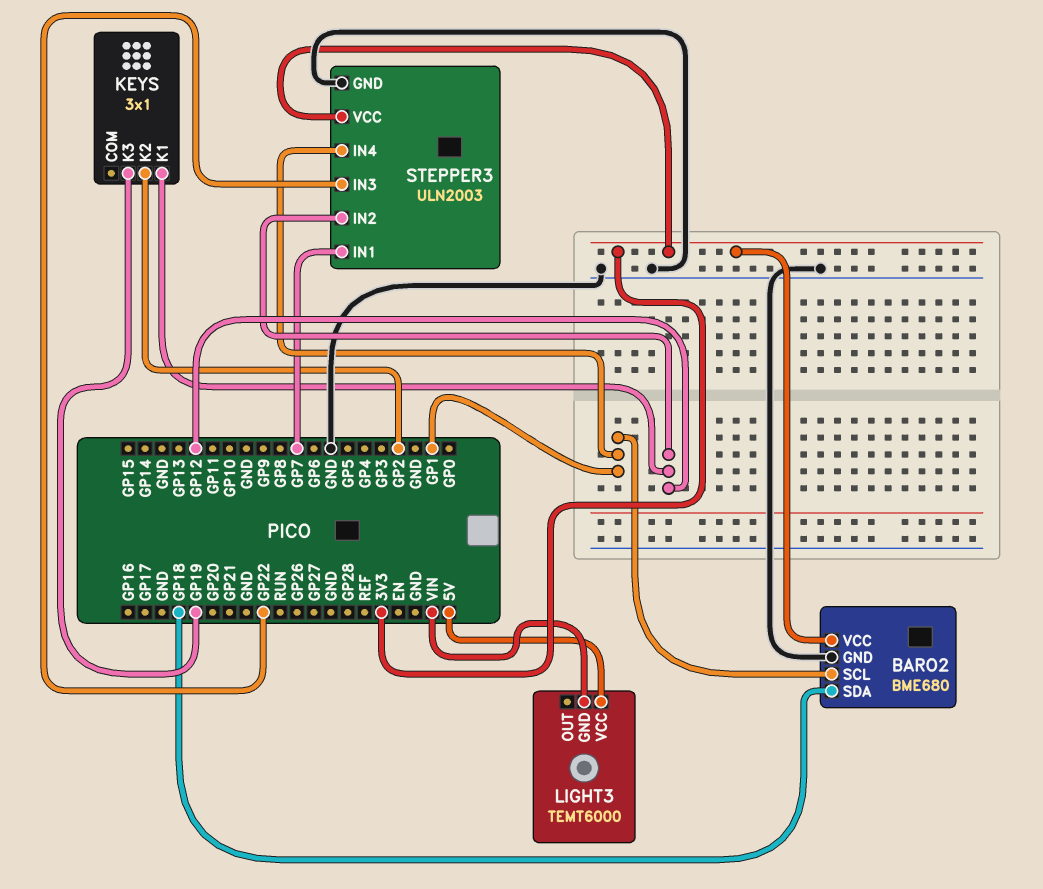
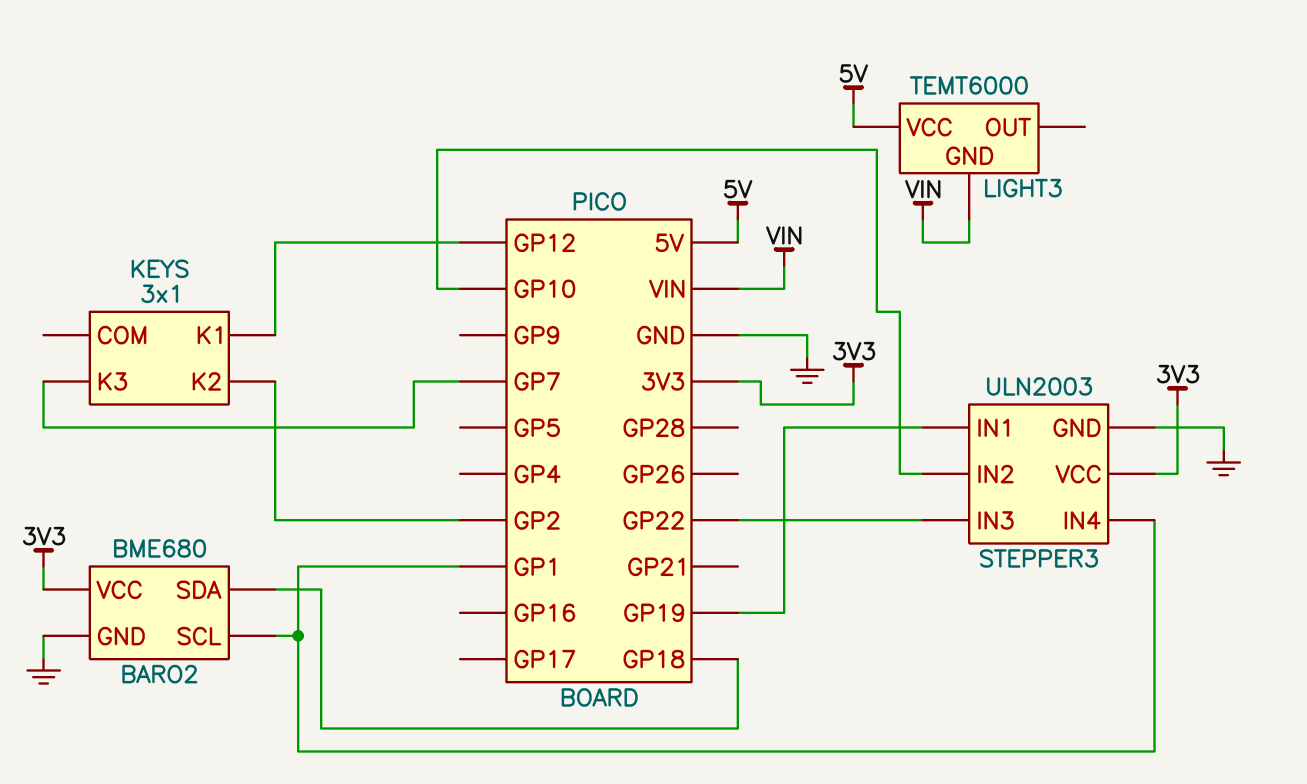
KEYS pin K3: GP19 -> GP7
STEPPER3 pin IN1: GP7 -> GP19
STEPPER3 pin IN2: GP12 -> GP10

